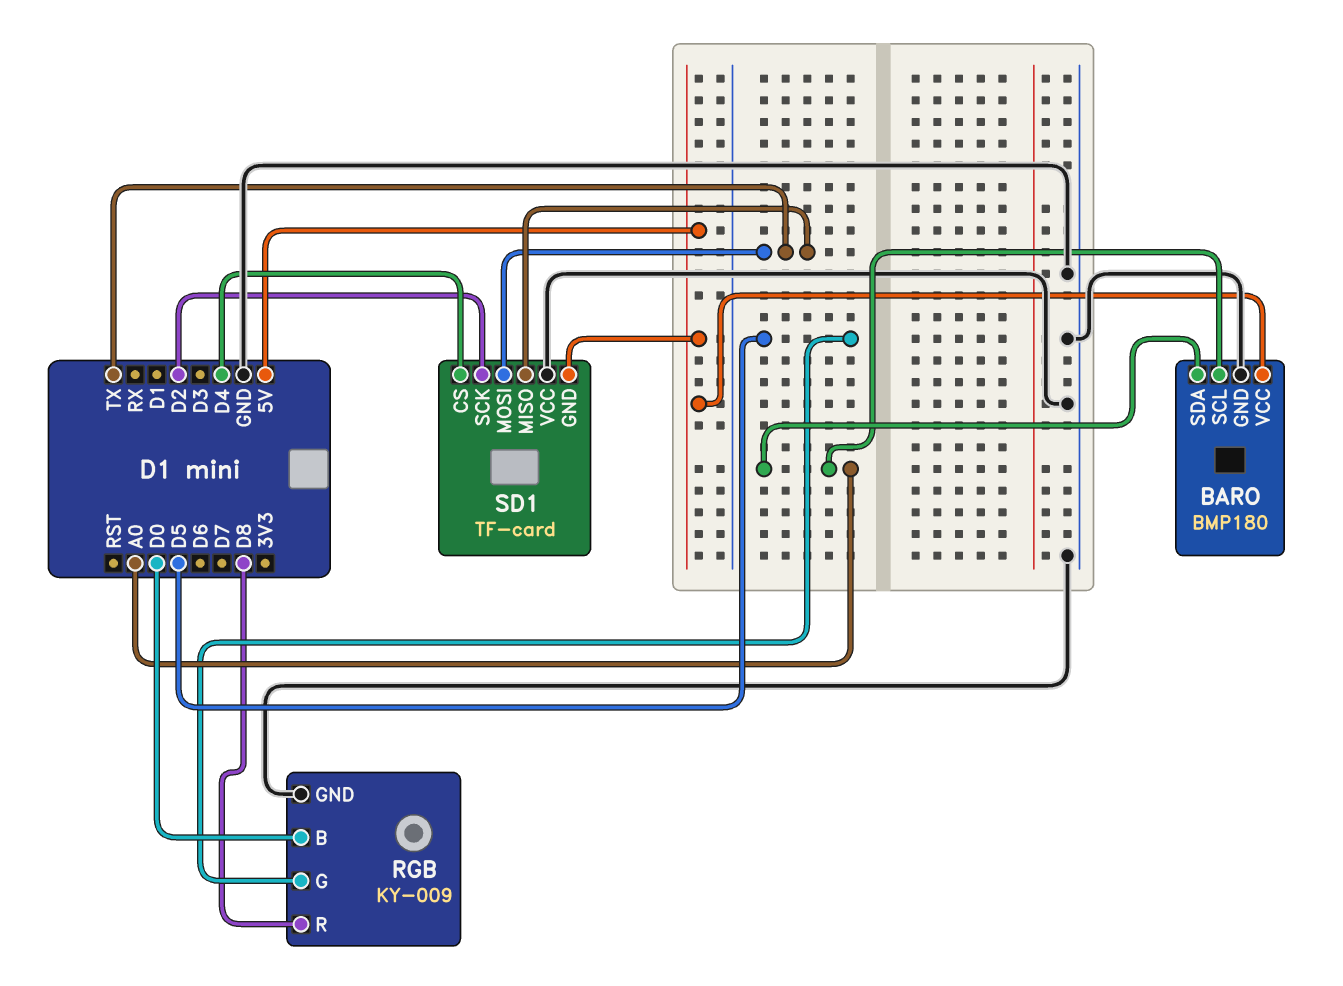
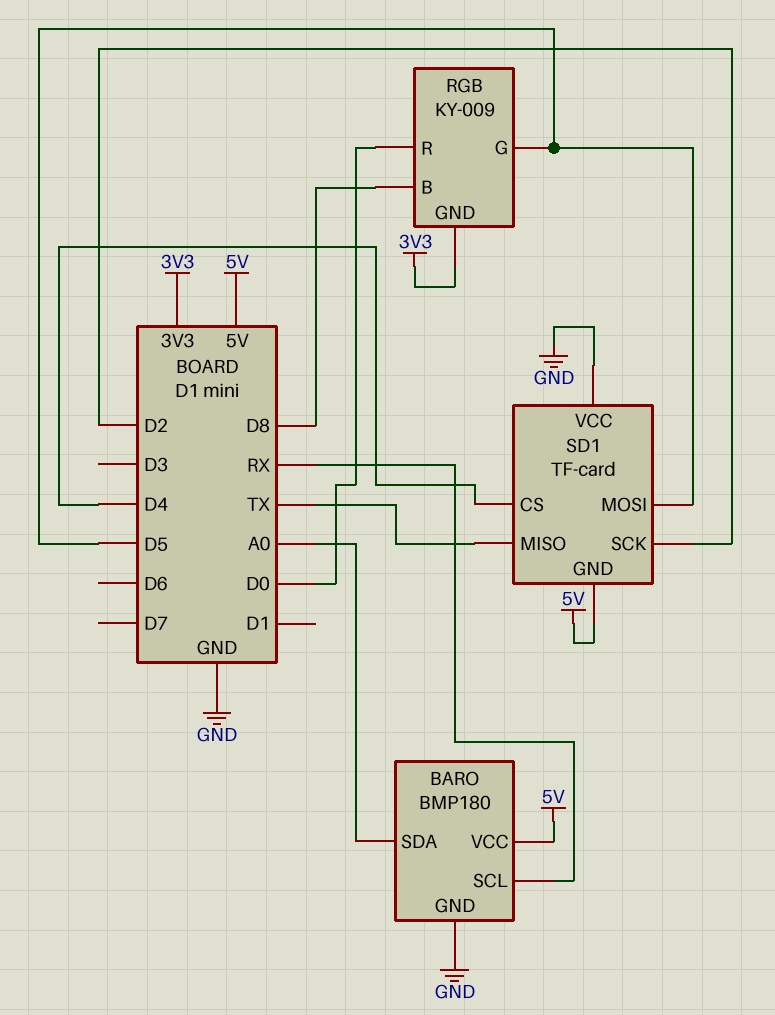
BARO pin SCL: A0 -> RX
RGB pin B: D0 -> D8
RGB pin GND: GND -> 3V3
RGB pin R: D8 -> D0
SD1 pin MOSI: TX -> D5

